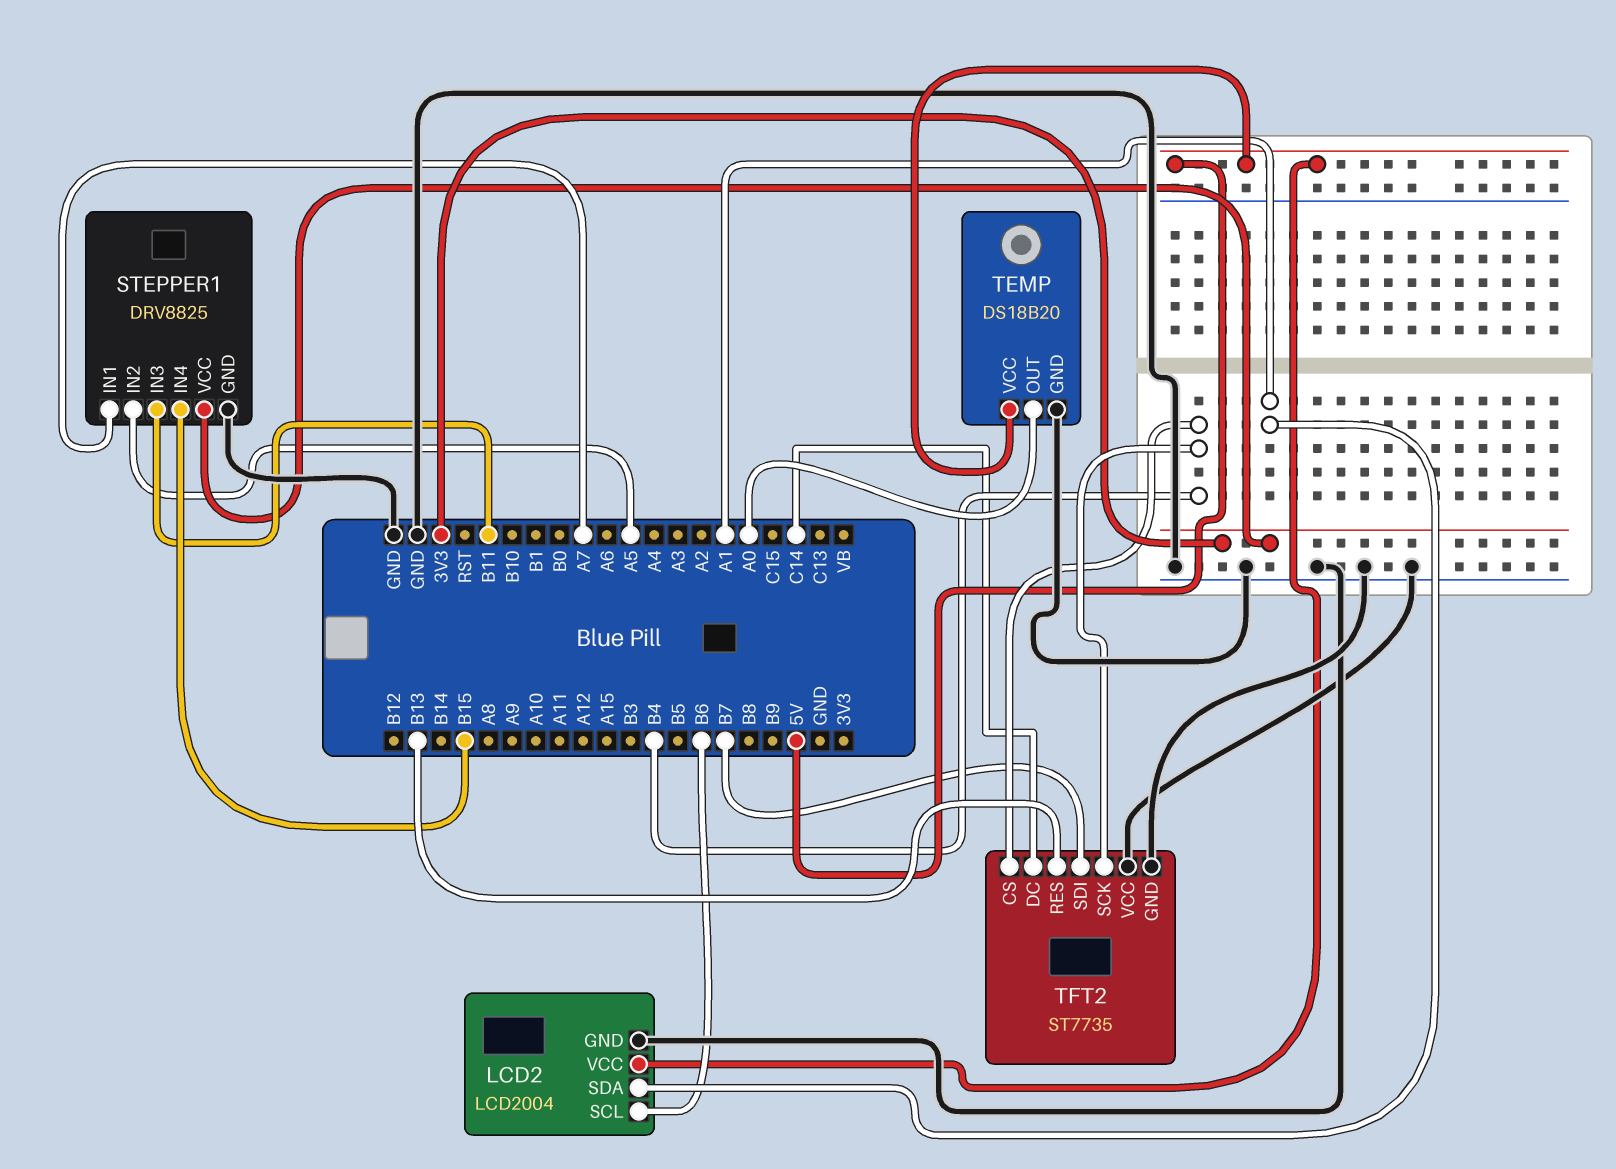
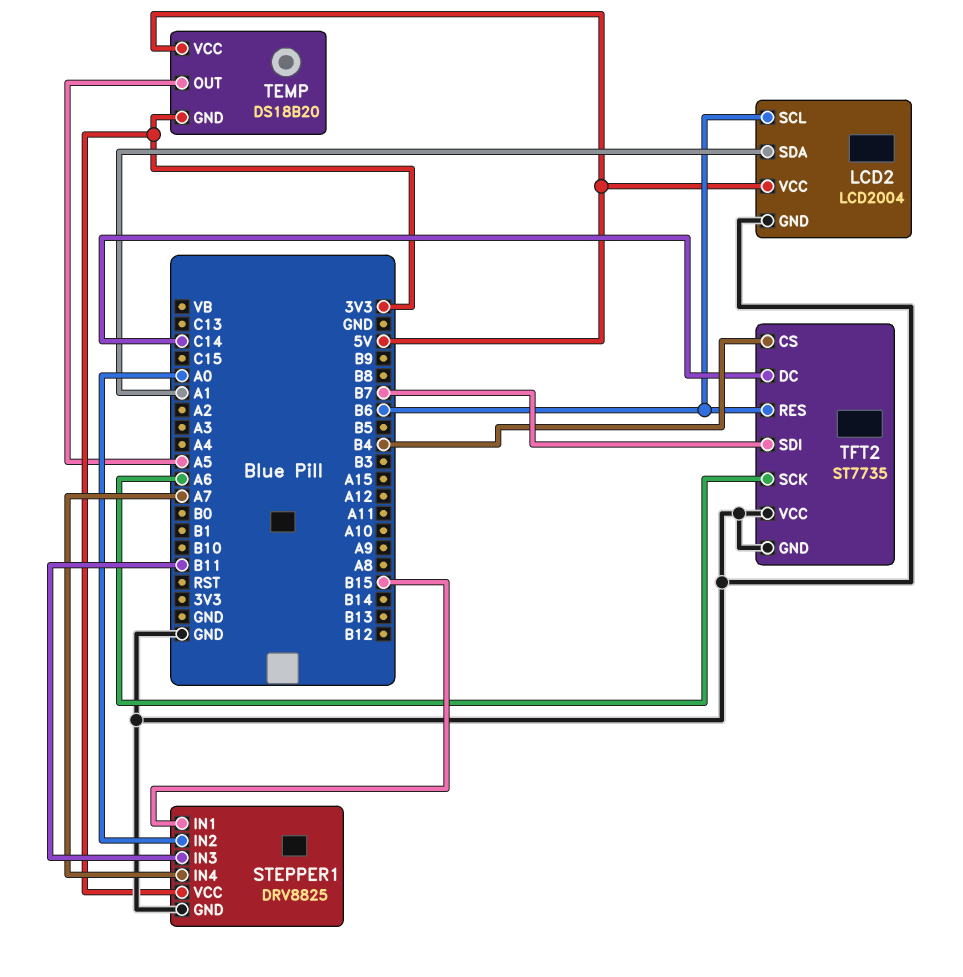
STEPPER1 pin IN1: A7 -> B15
STEPPER1 pin IN2: A5 -> A0
STEPPER1 pin IN4: B15 -> A7
TEMP pin GND: GND -> 3V3
TEMP pin OUT: A0 -> A5
TFT2 pin RES: B13 -> B6
TFT2 pin SCK: B4 -> A6

